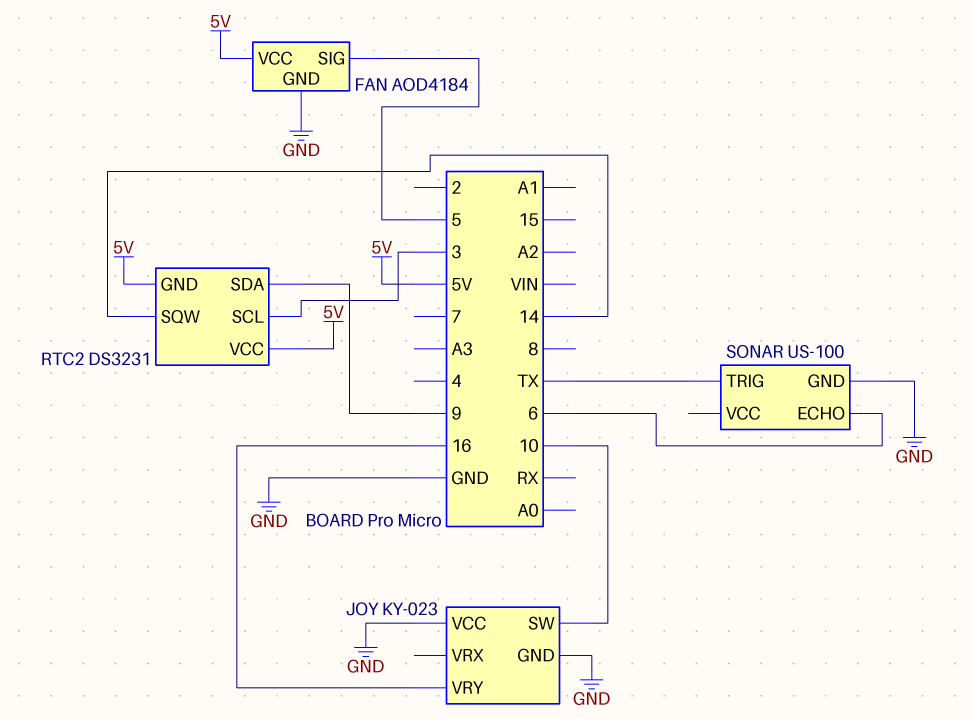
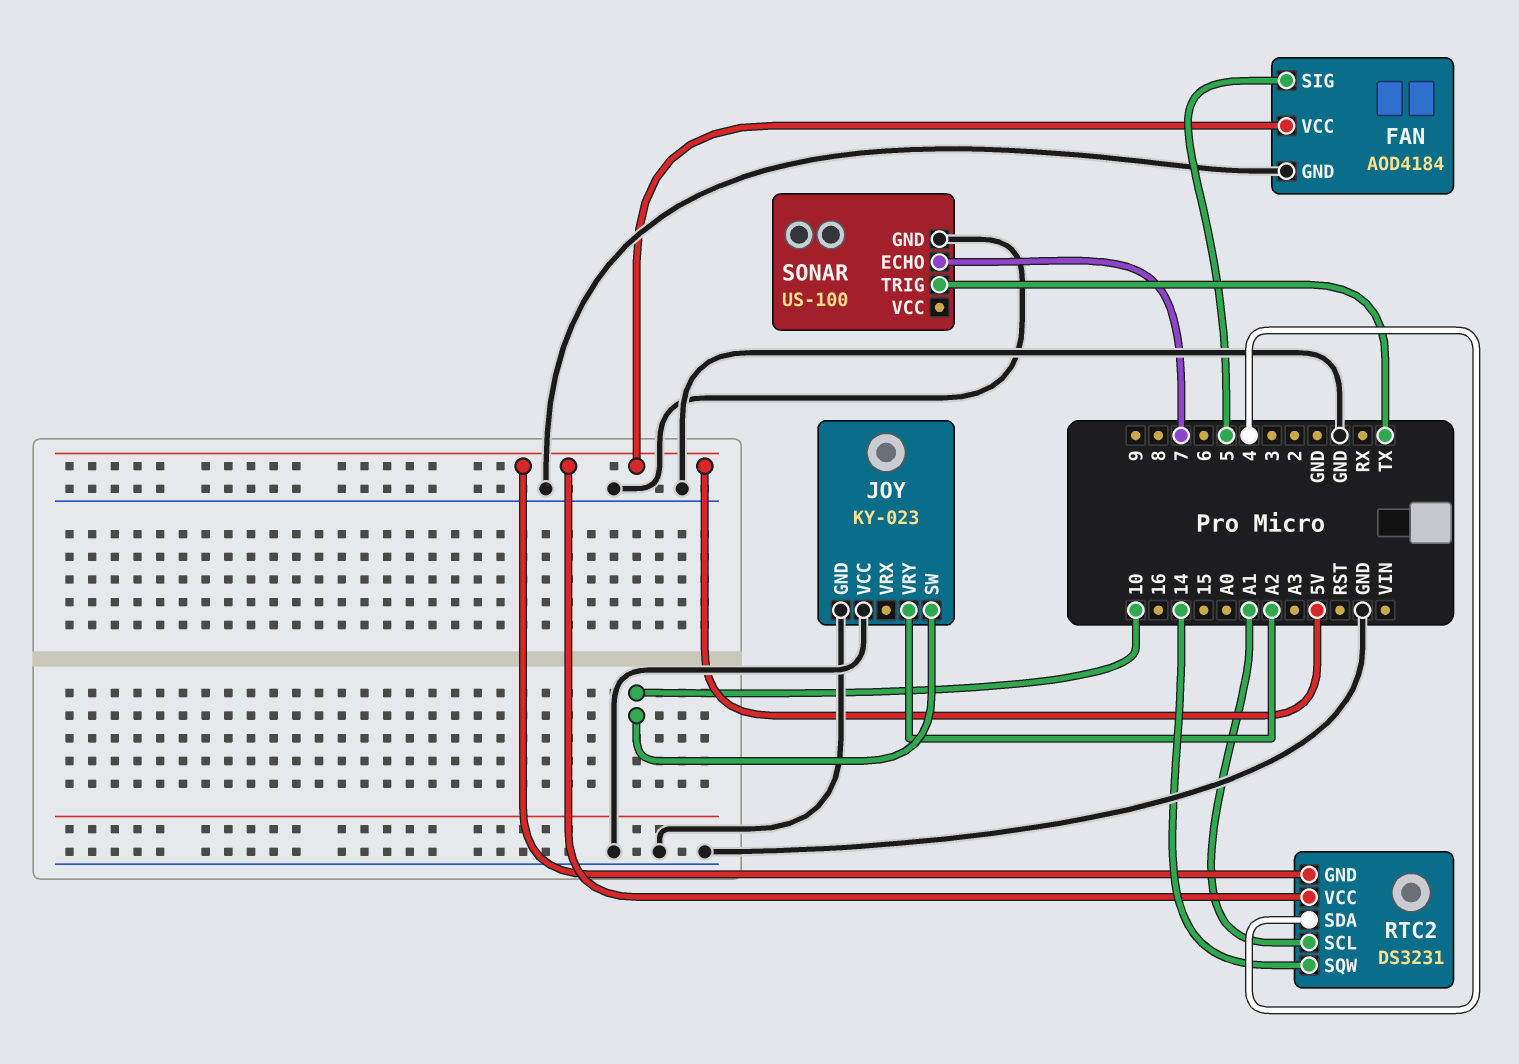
JOY pin VRY: 16 -> A2
RTC2 pin SCL: 3 -> A1
RTC2 pin SDA: 9 -> 4
SONAR pin ECHO: 6 -> 7

